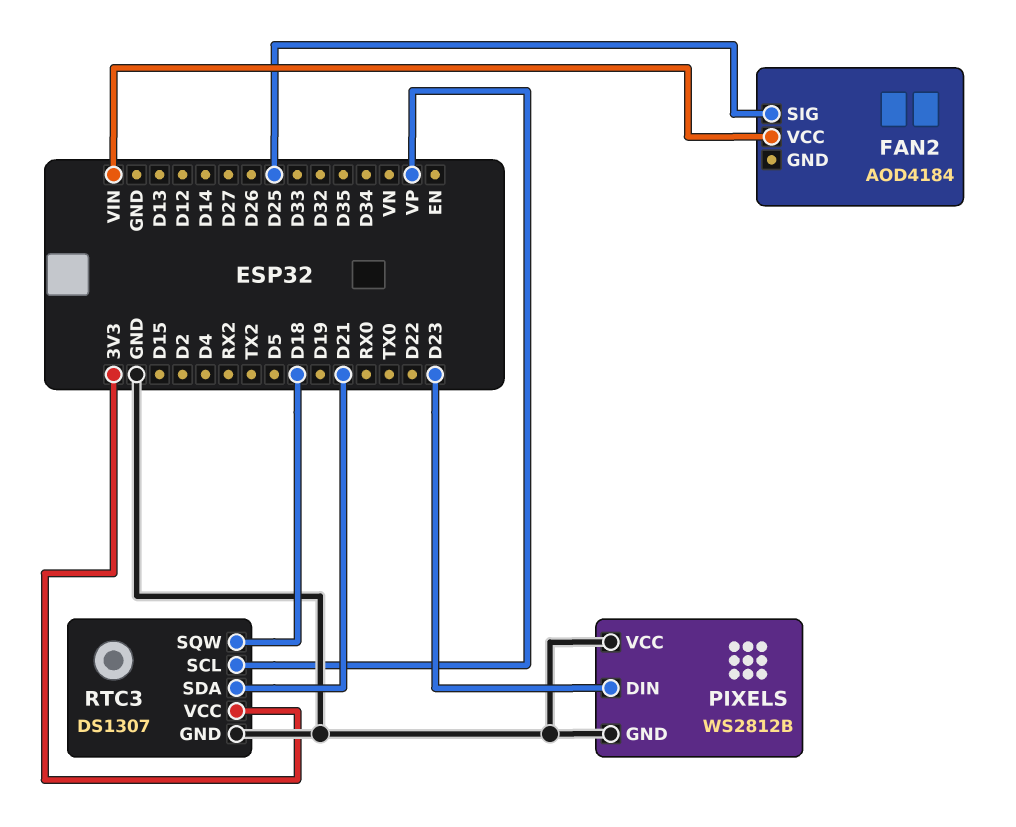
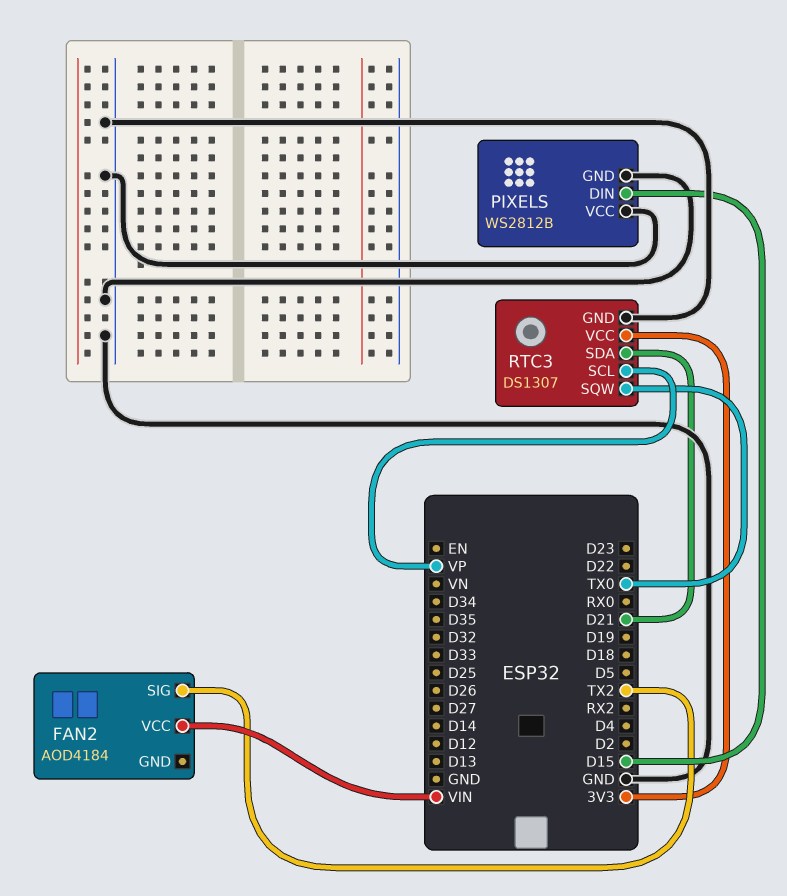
FAN2 pin SIG: D25 -> TX2
PIXELS pin DIN: D23 -> D15
RTC3 pin SQW: D18 -> TX0

